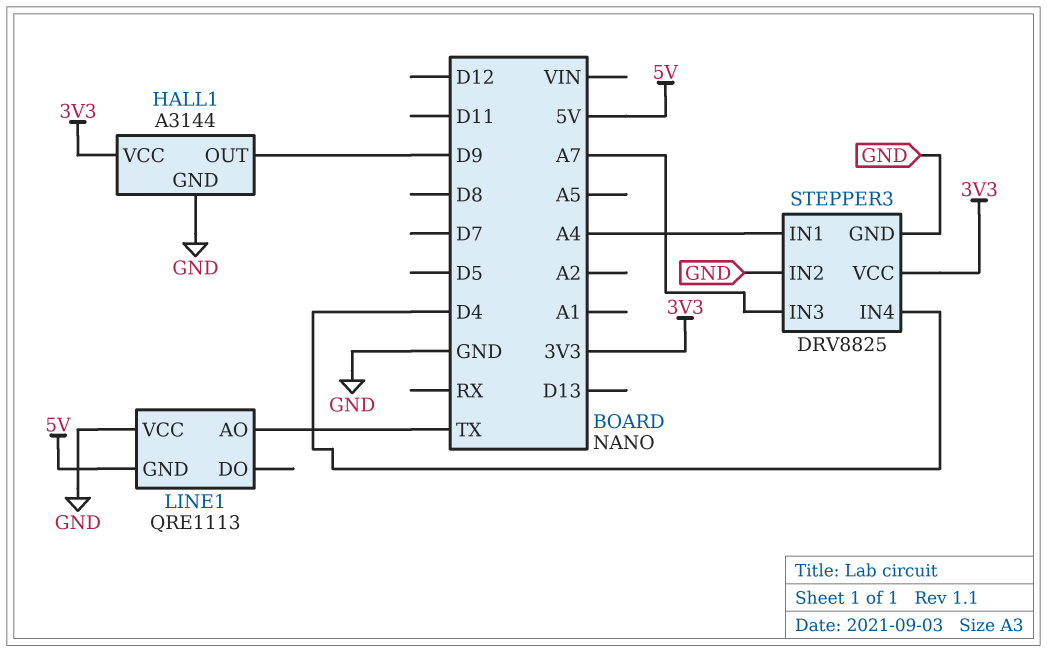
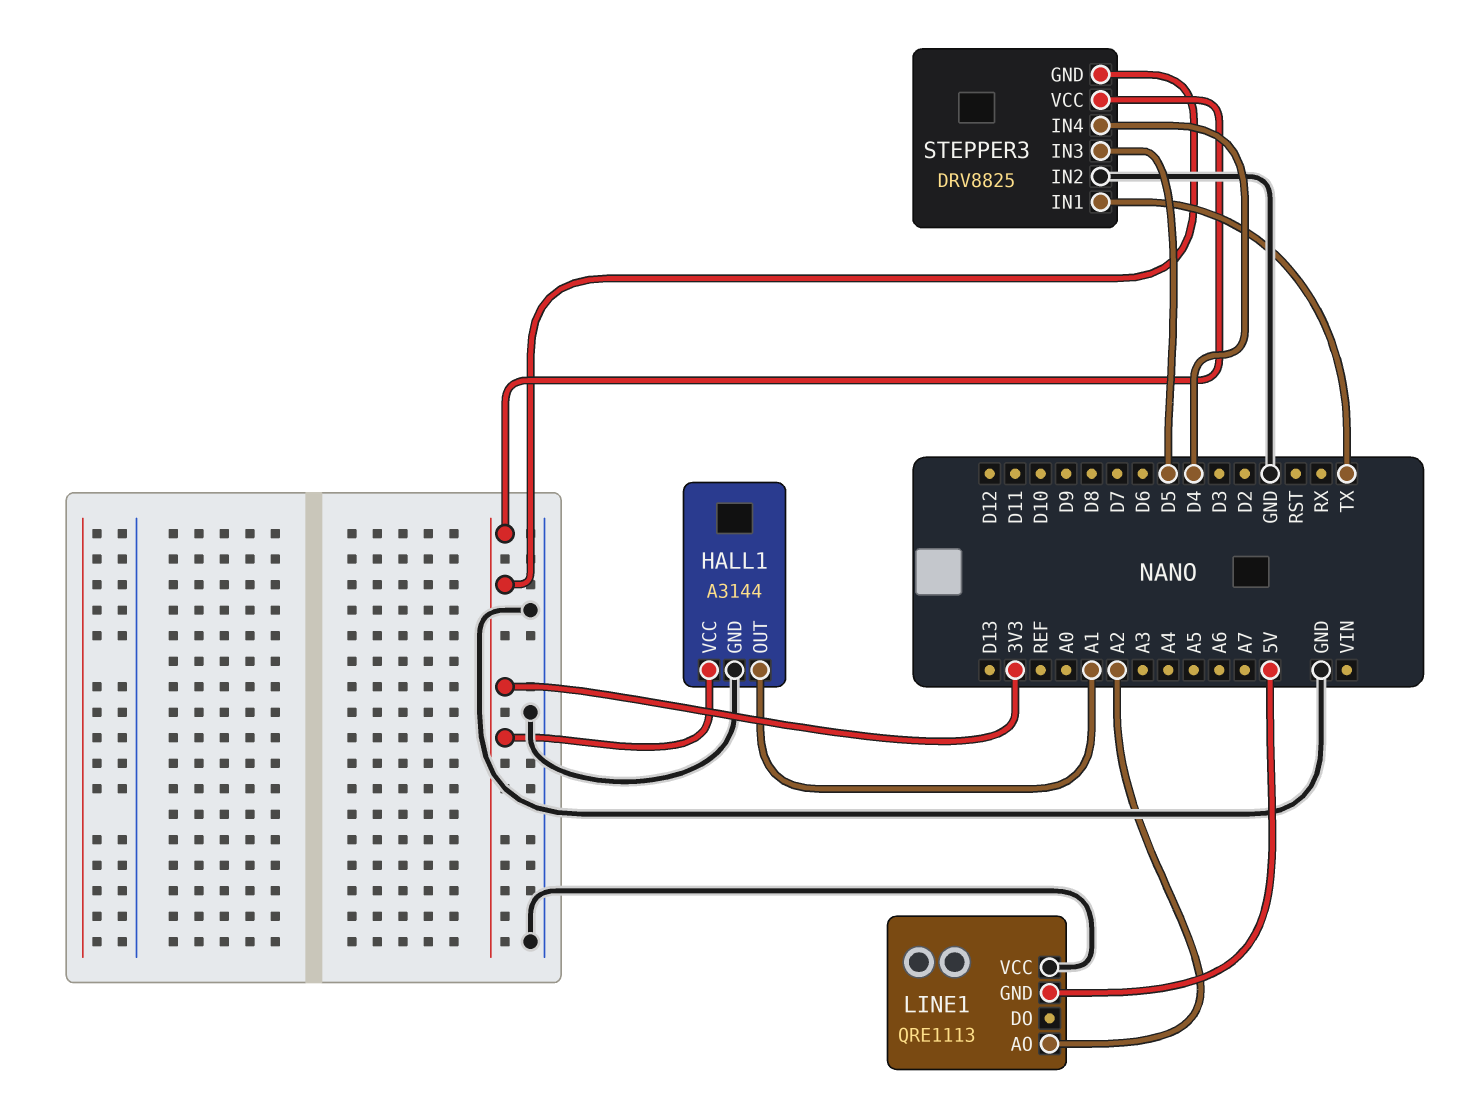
HALL1 pin OUT: D9 -> A1
LINE1 pin AO: TX -> A2
STEPPER3 pin GND: GND -> 3V3
STEPPER3 pin IN1: A4 -> TX
STEPPER3 pin IN3: A7 -> D5

